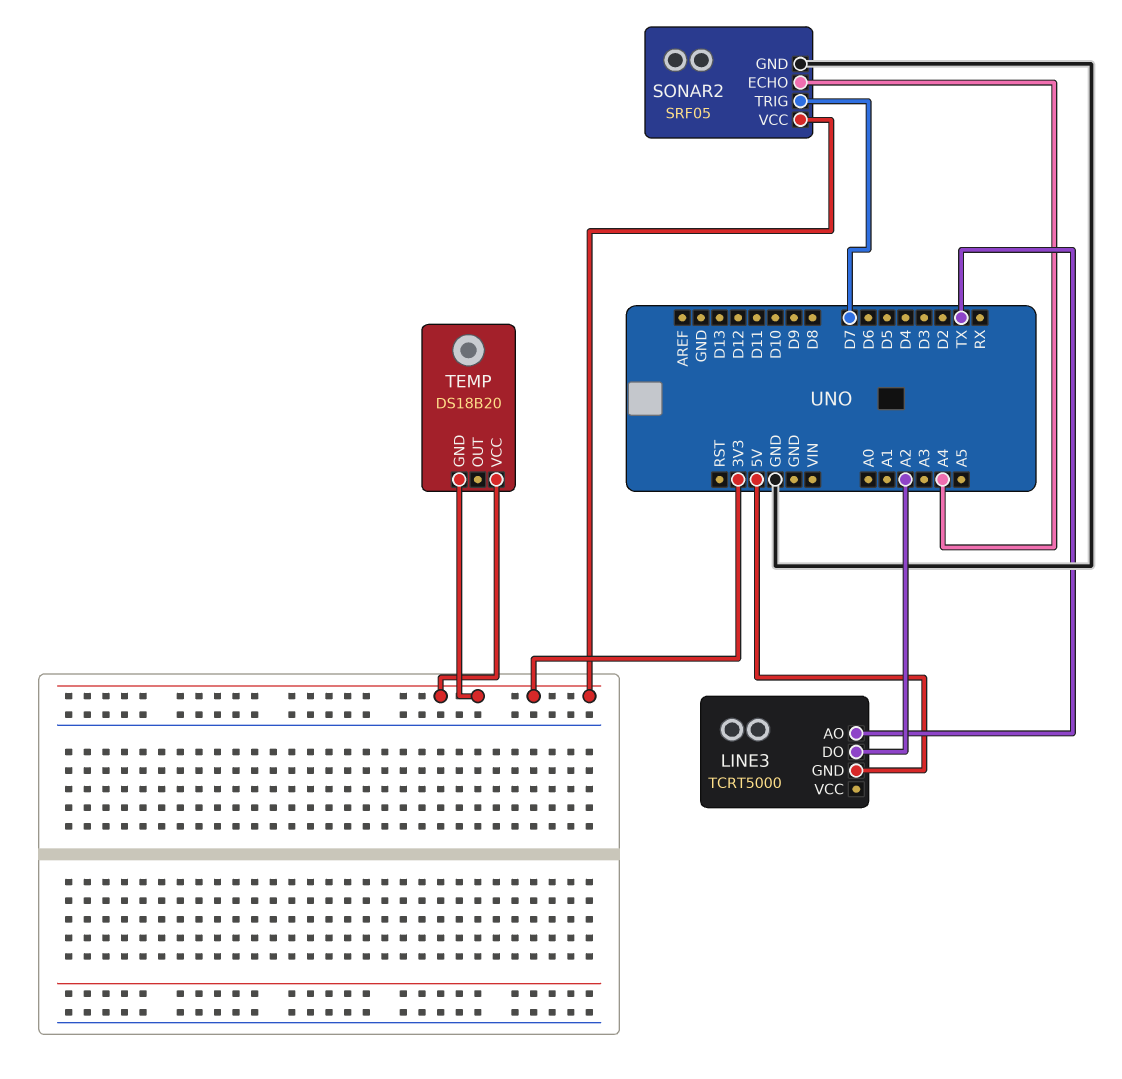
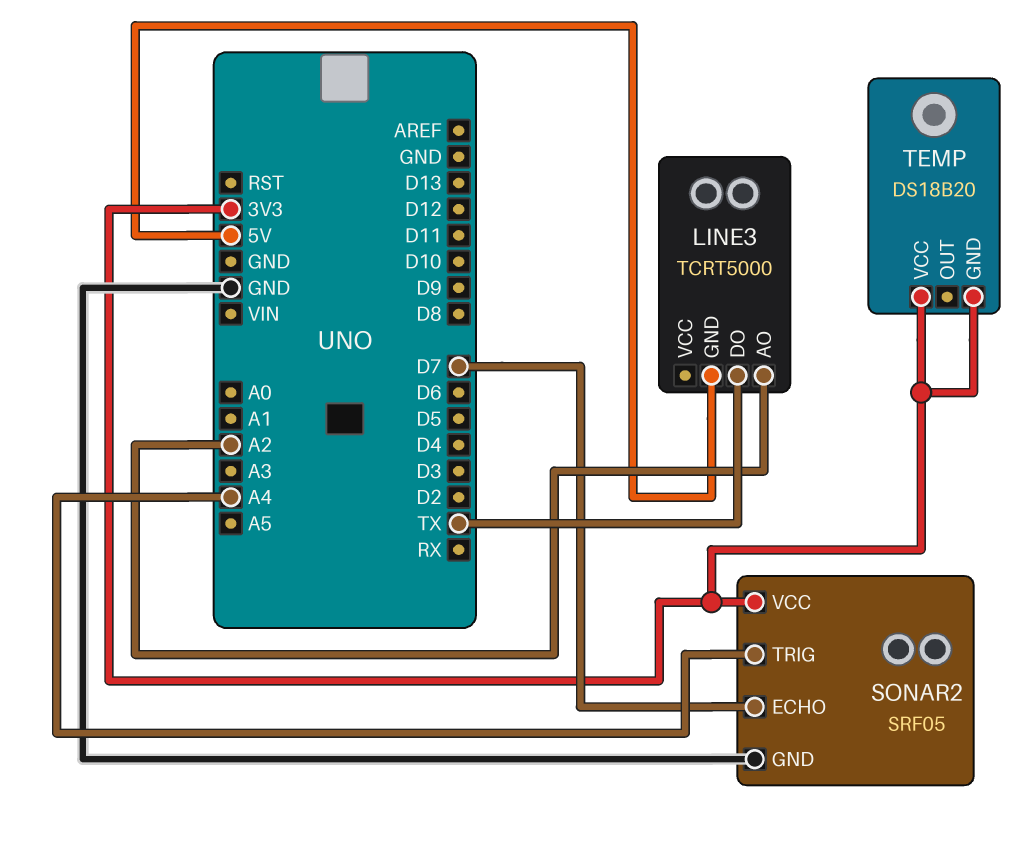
LINE3 pin AO: TX -> A2
LINE3 pin DO: A2 -> TX
SONAR2 pin ECHO: A4 -> D7
SONAR2 pin TRIG: D7 -> A4

